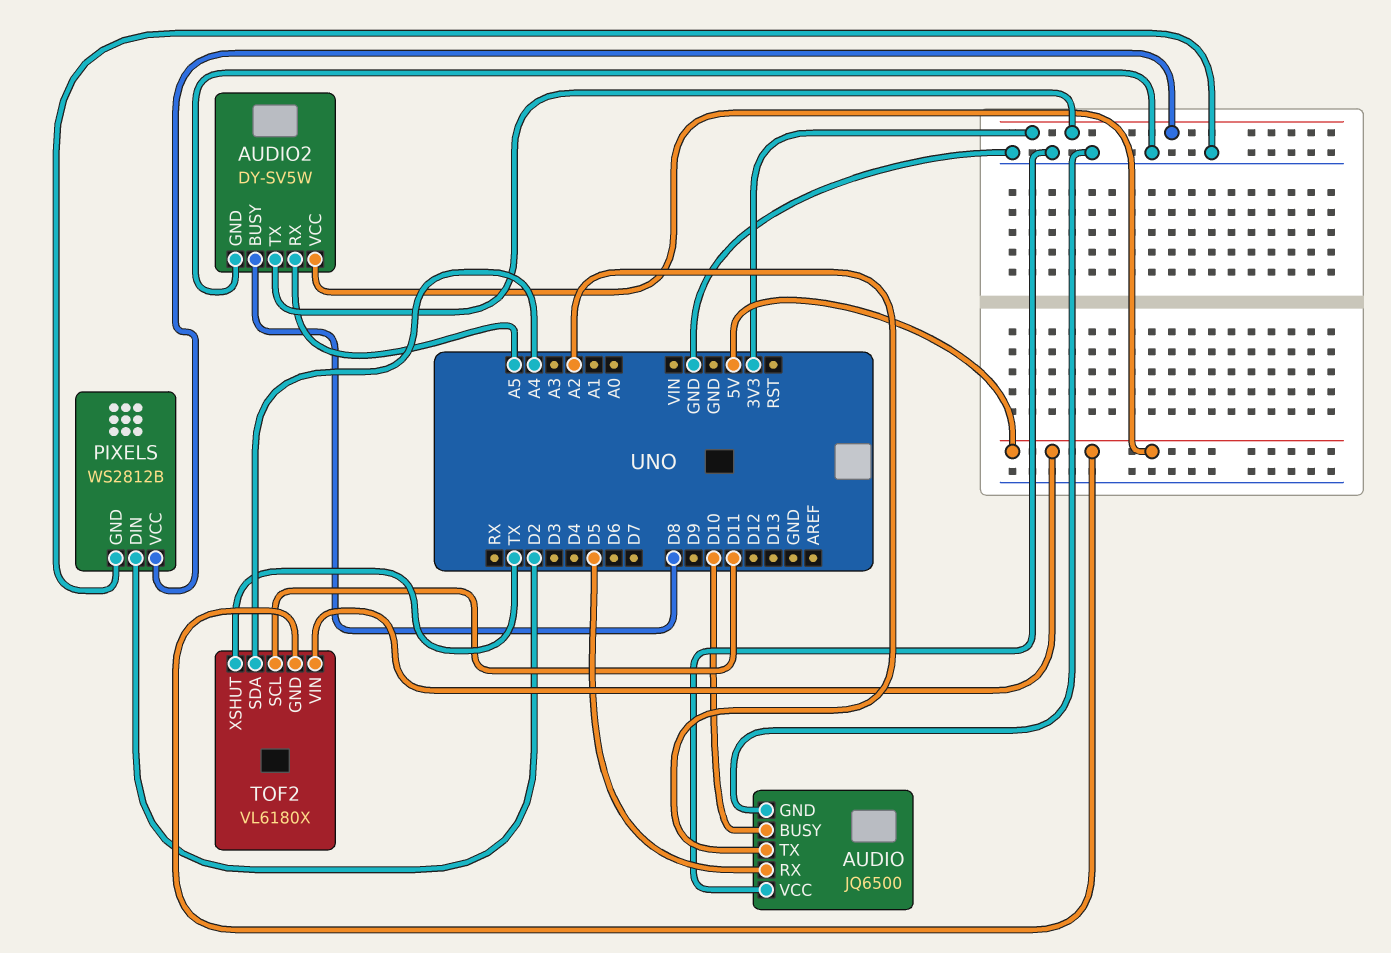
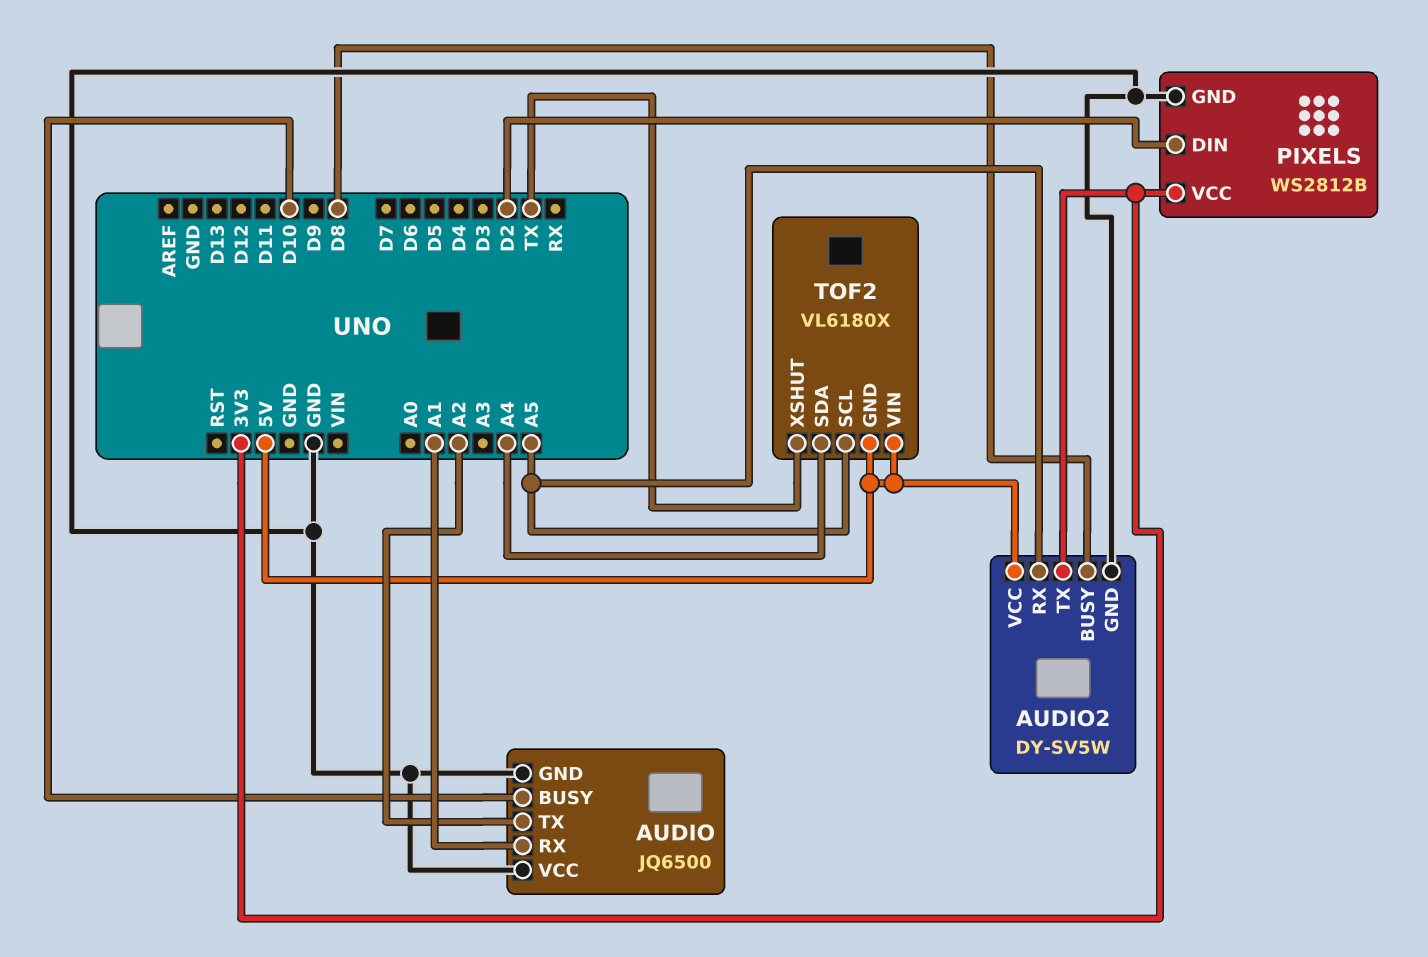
AUDIO pin RX: D5 -> A1
TOF2 pin SCL: D11 -> A5

